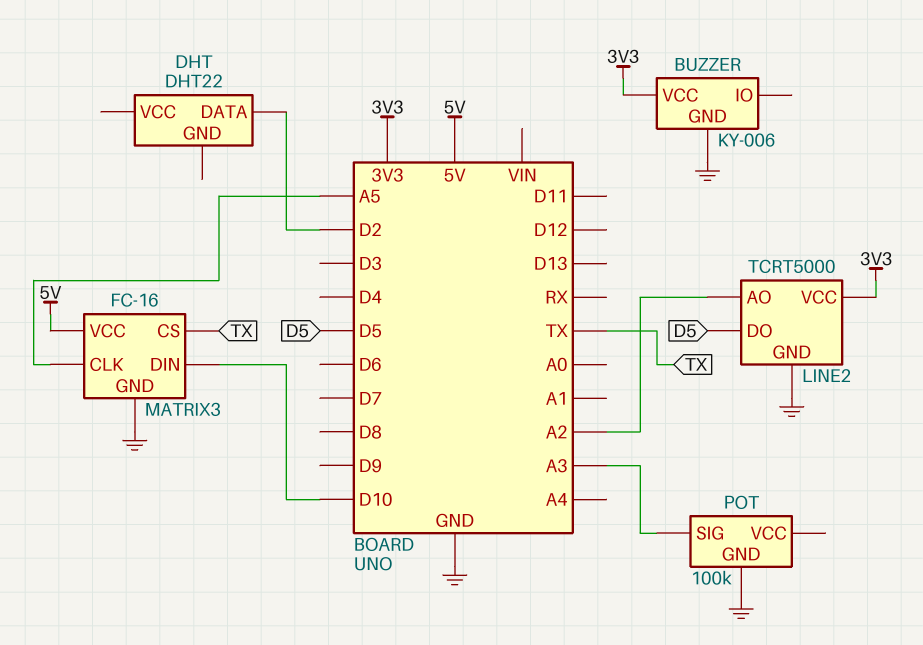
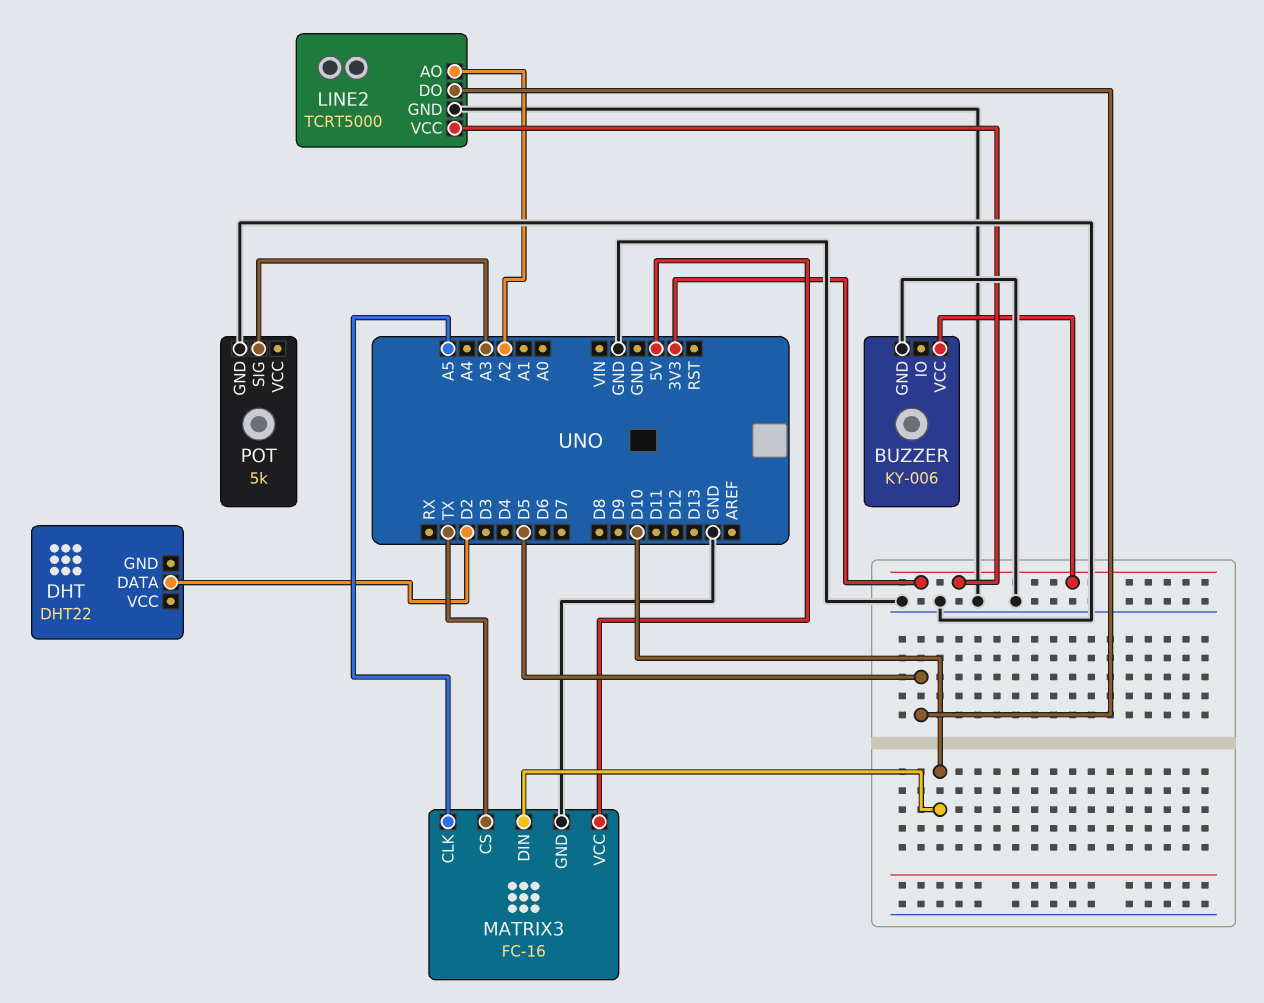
POT: 100k -> 5k

